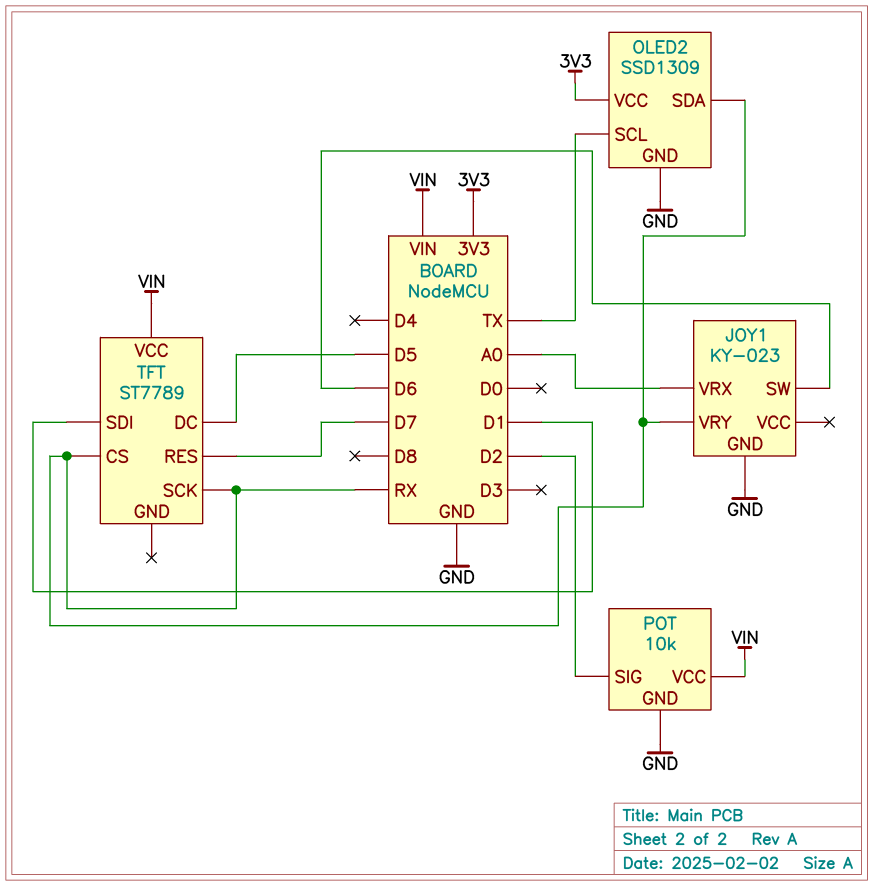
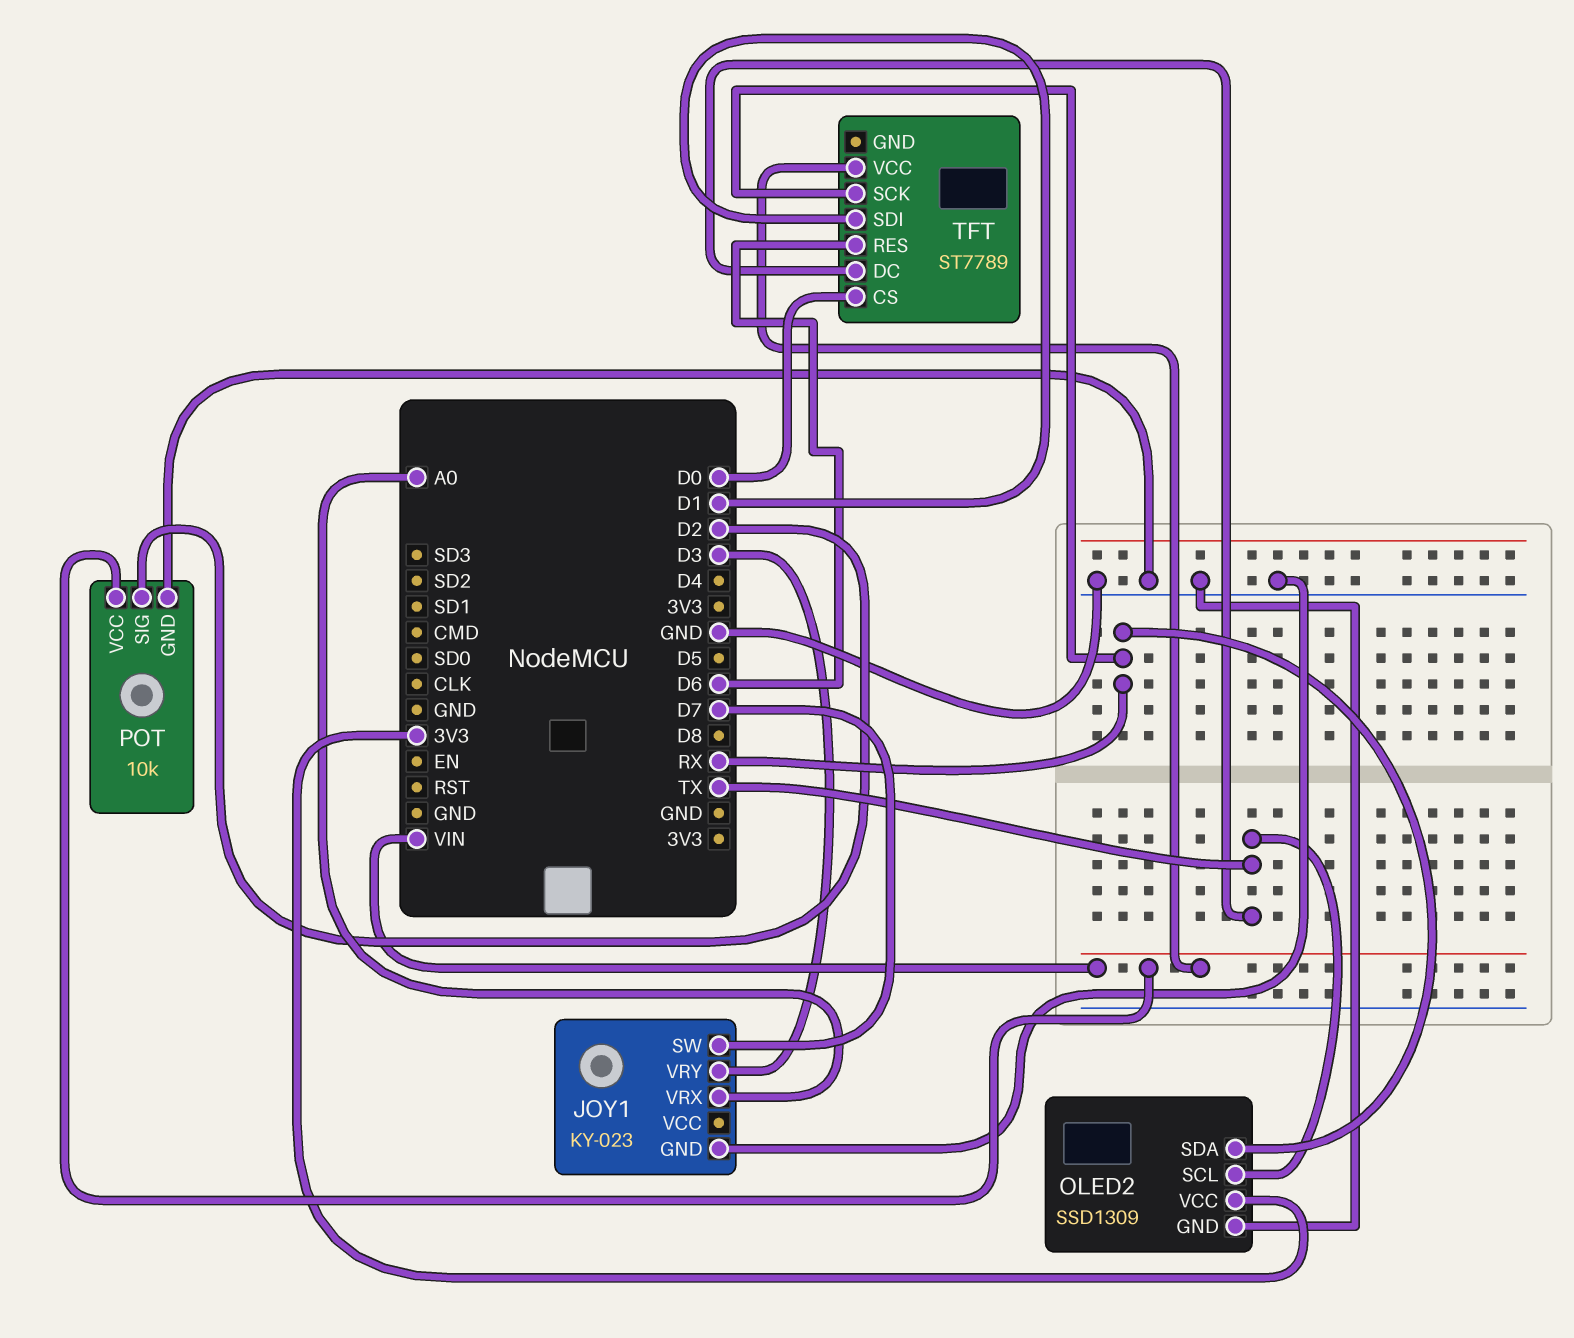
JOY1 pin SW: D6 -> D7
JOY1 pin VRY: RX -> D3
TFT pin CS: RX -> D0
TFT pin DC: D5 -> TX
TFT pin RES: D7 -> D6

